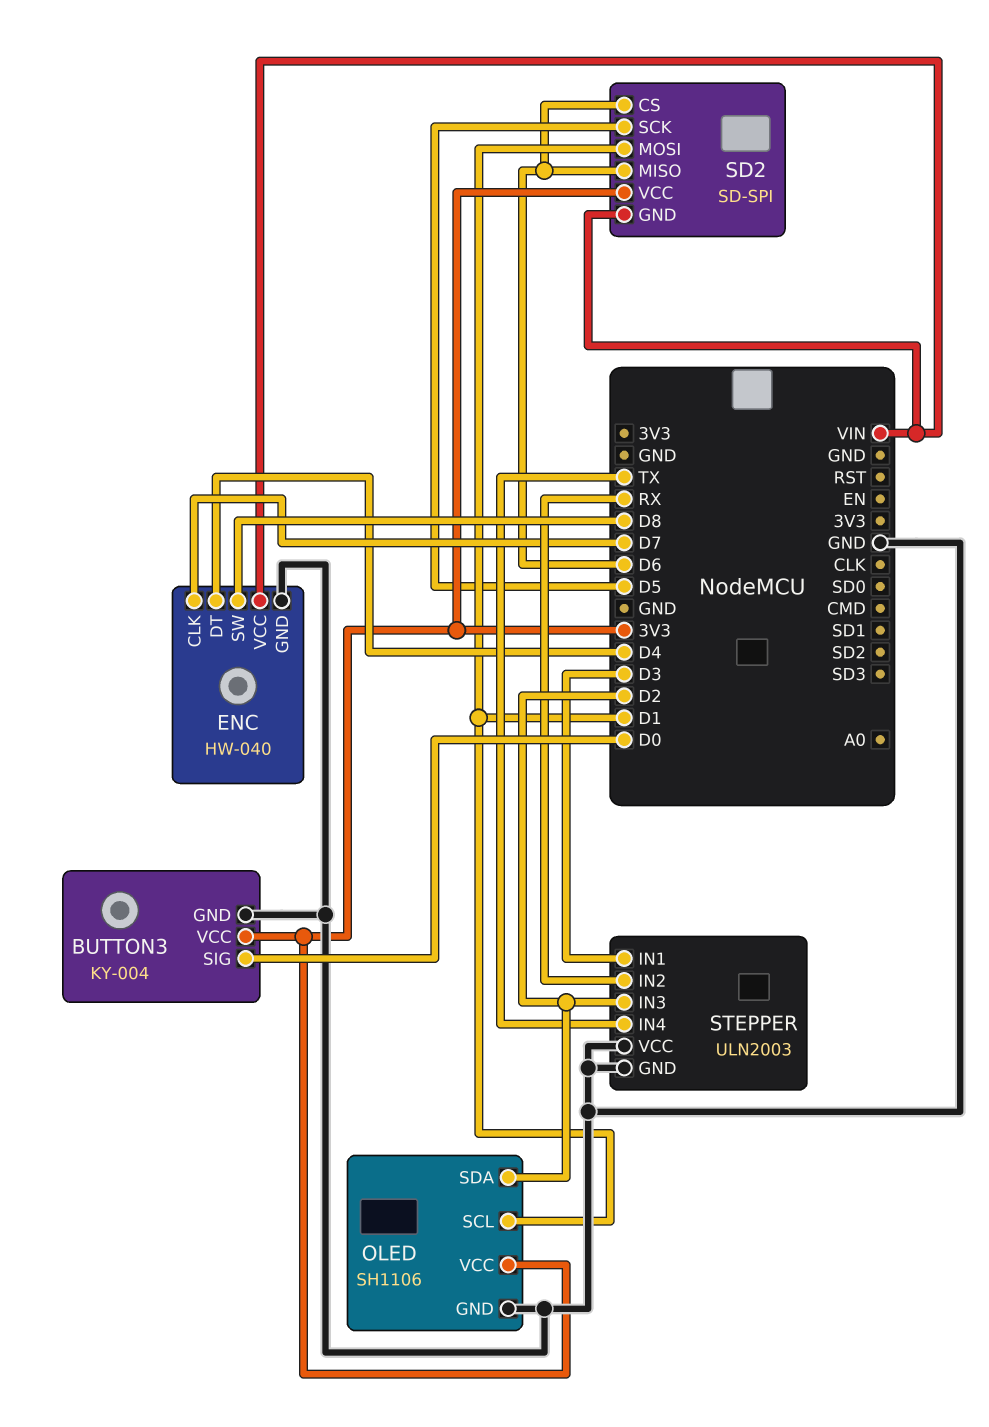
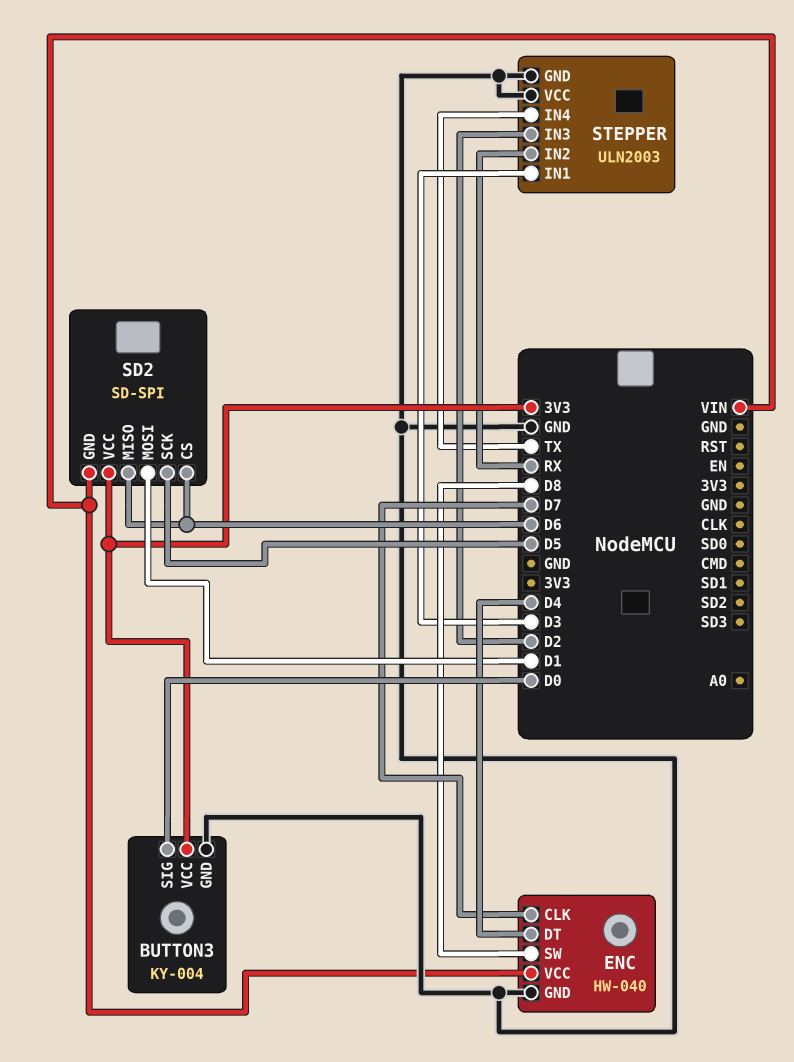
OLED: SH1106 -> none
OLED pin GND: GND -> none
OLED pin SCL: D1 -> none
OLED pin SDA: D2 -> none
OLED pin VCC: 3V3 -> none

